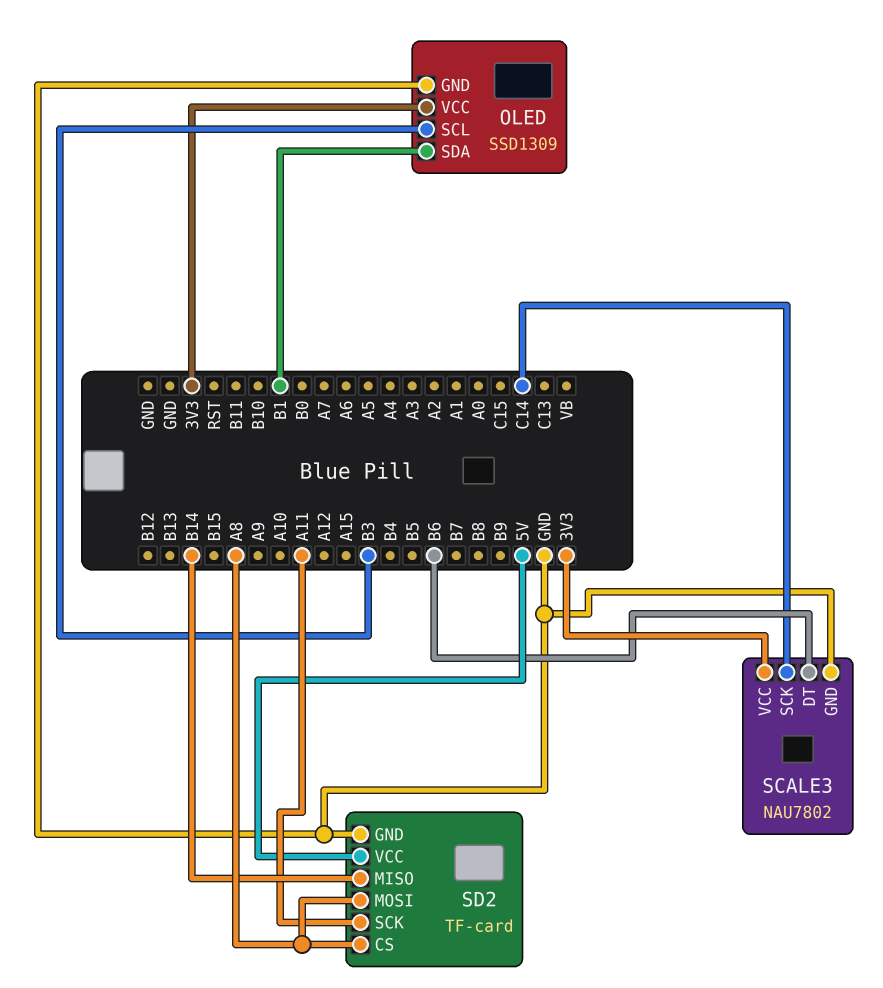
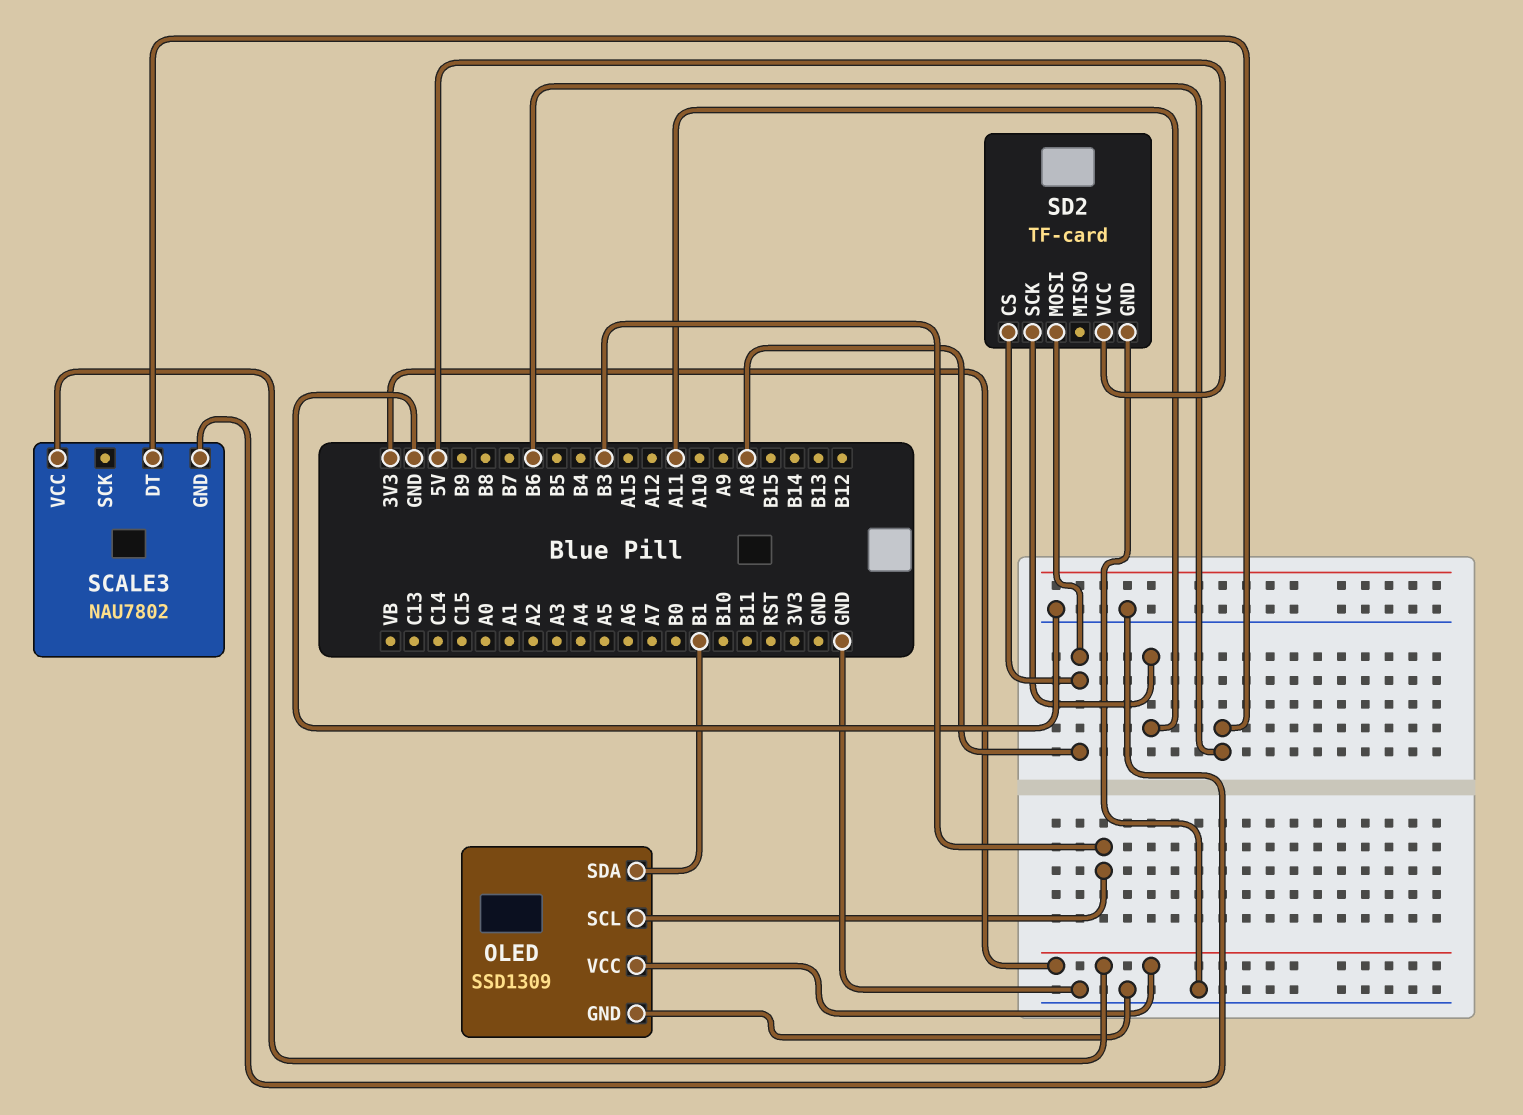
SCALE3 pin SCK: C14 -> none
SD2 pin MISO: B14 -> none

